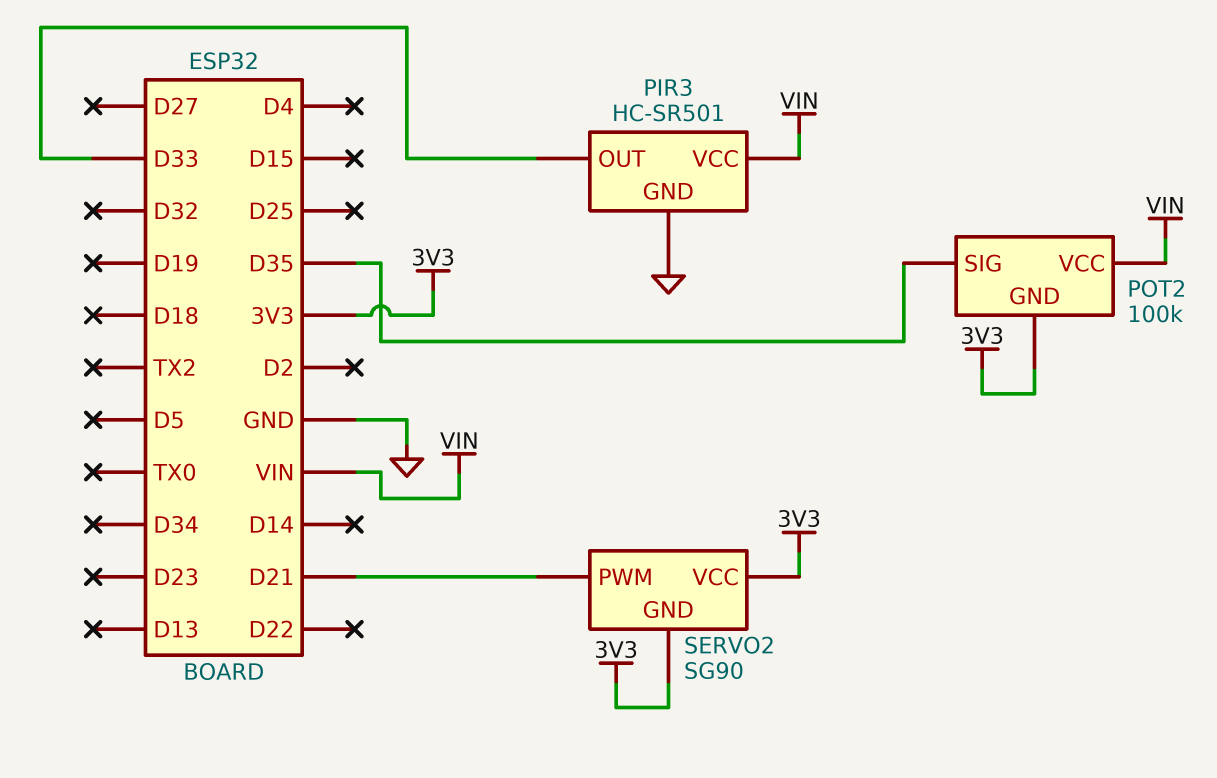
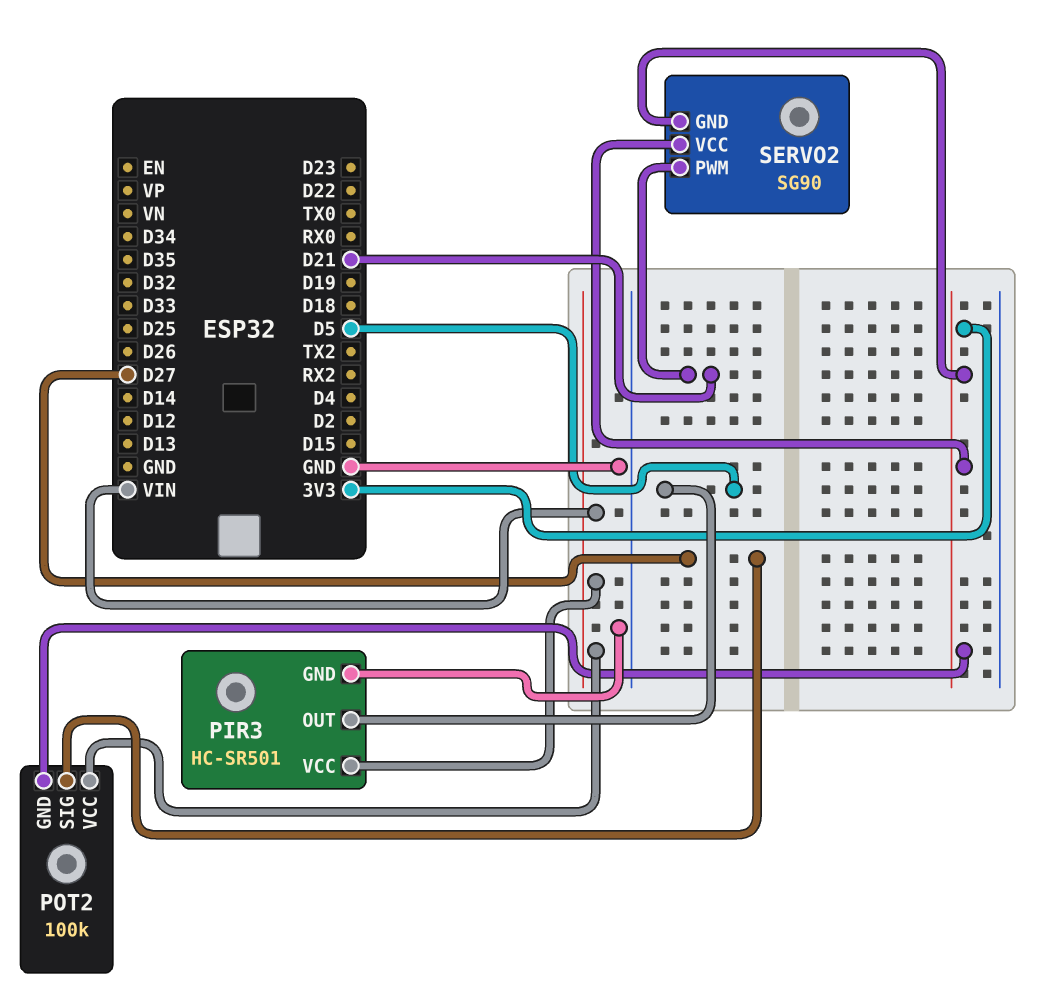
PIR3 pin OUT: D33 -> D5
POT2 pin SIG: D35 -> D27

